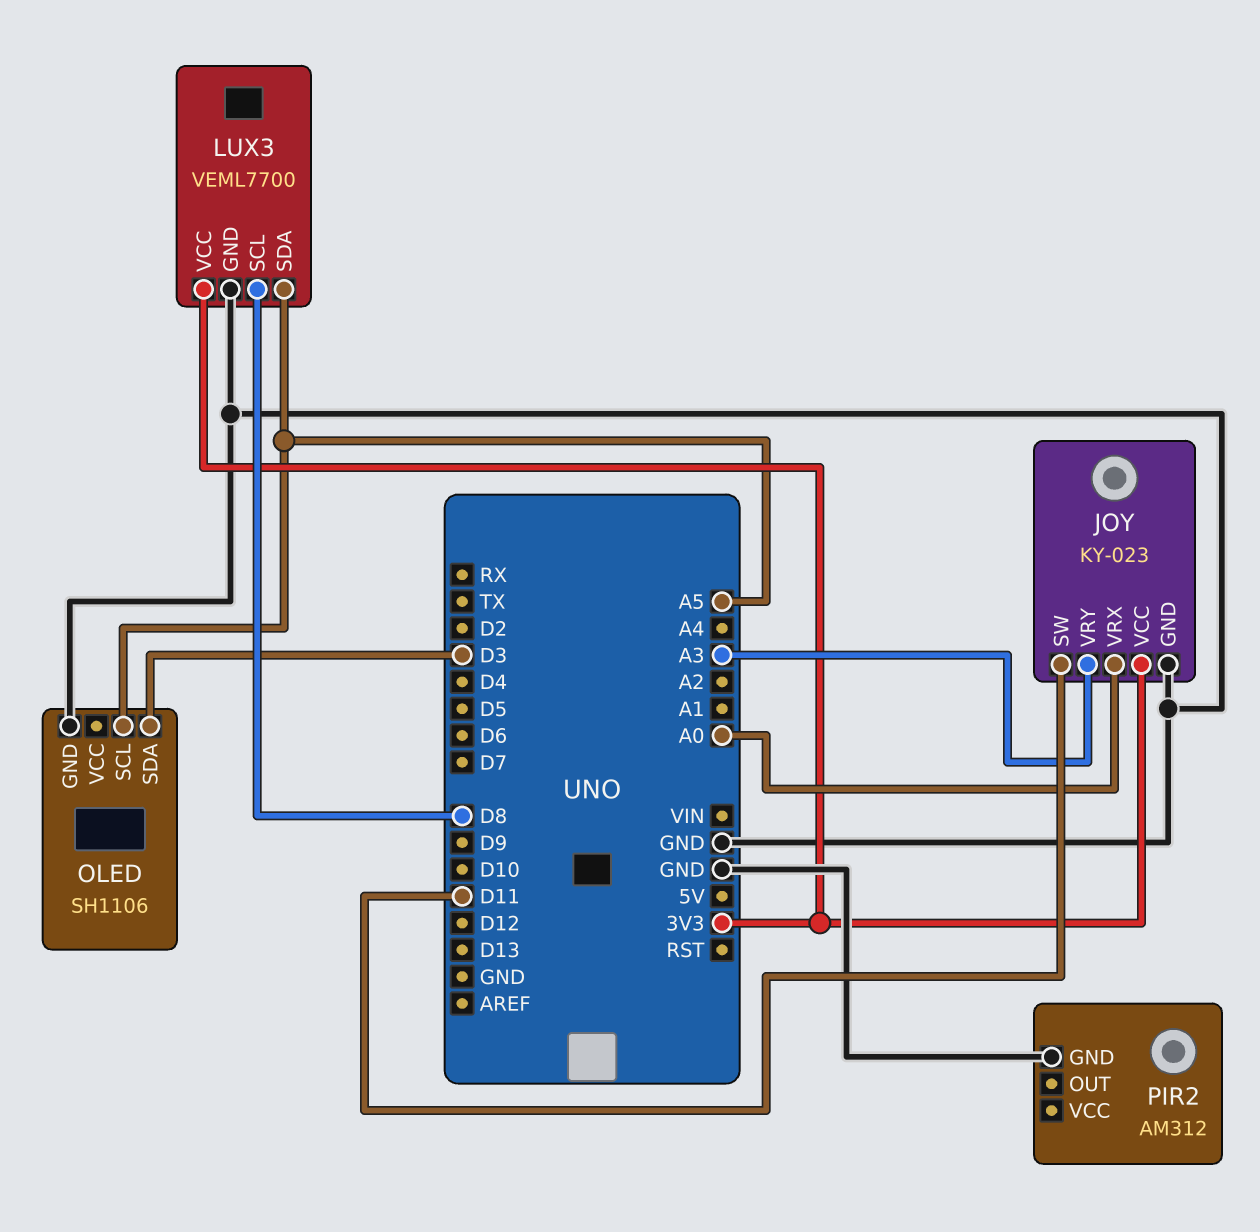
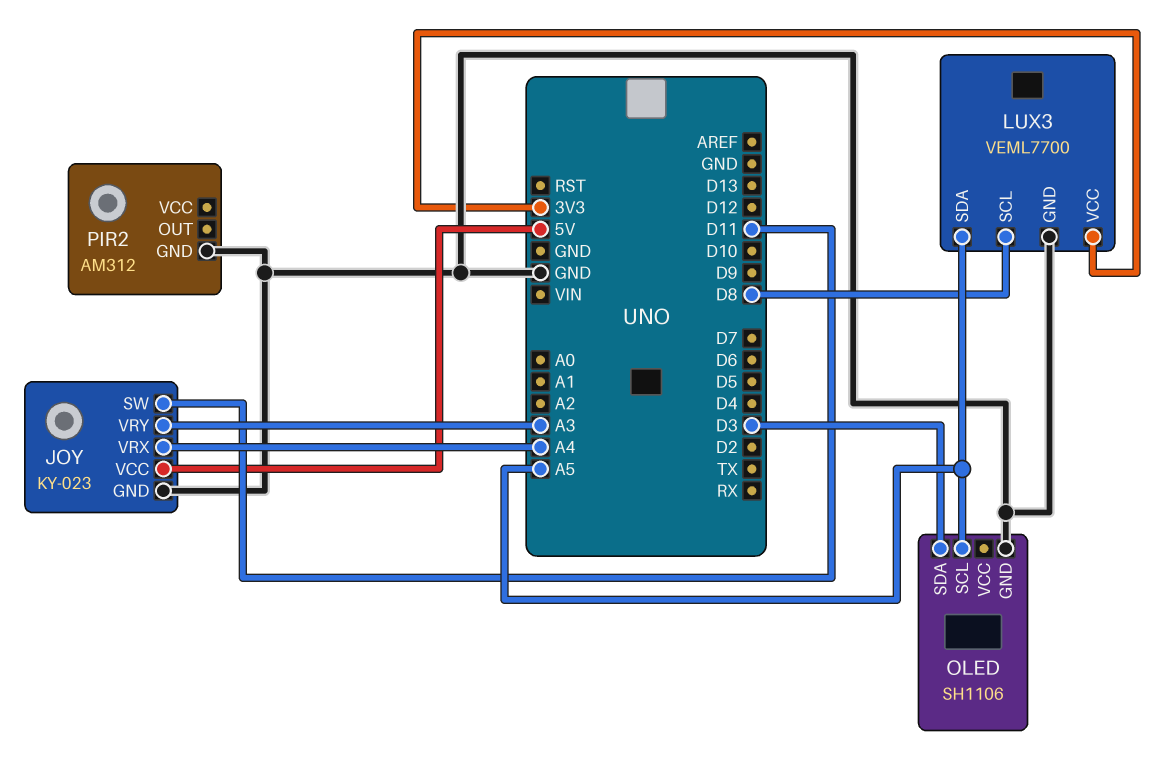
JOY pin VCC: 3V3 -> 5V
JOY pin VRX: A0 -> A4

